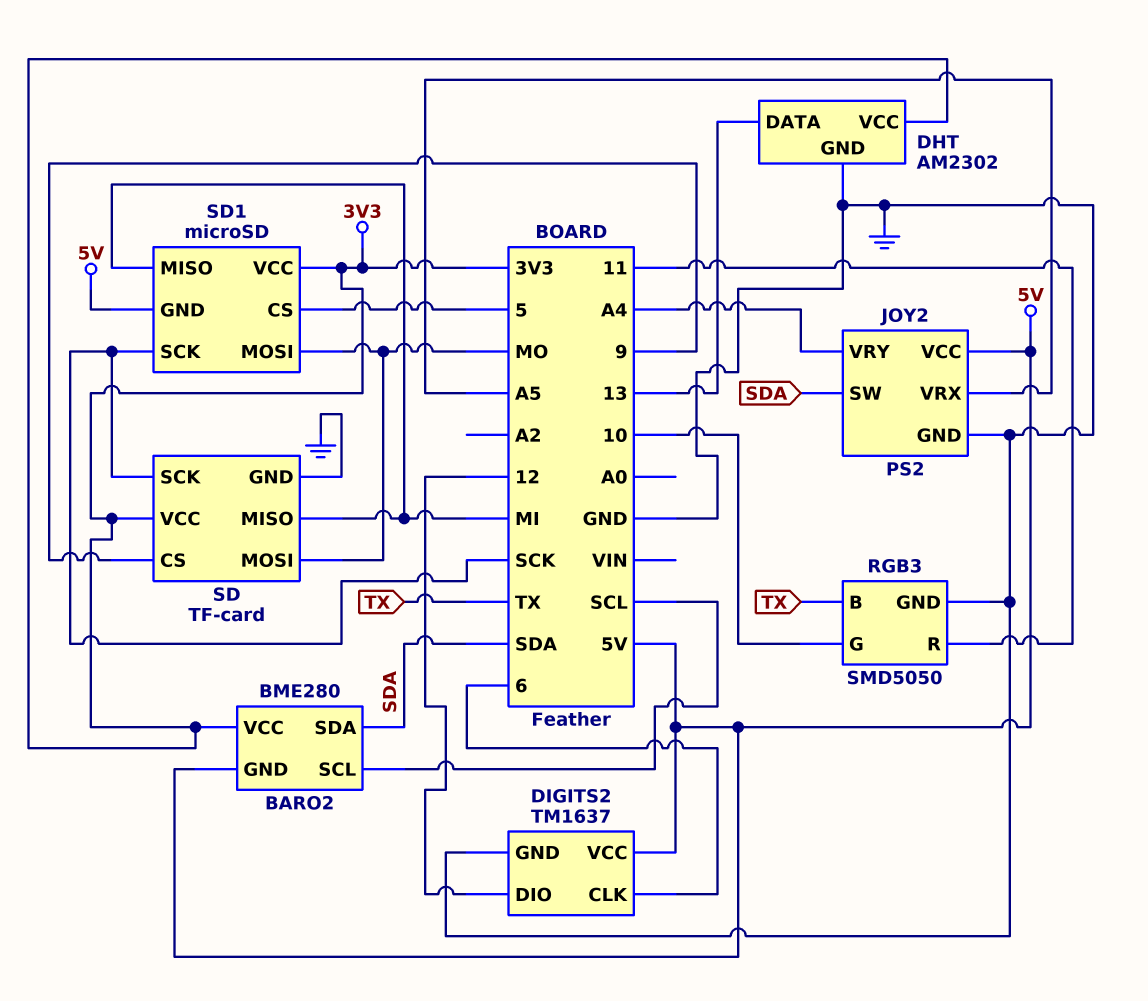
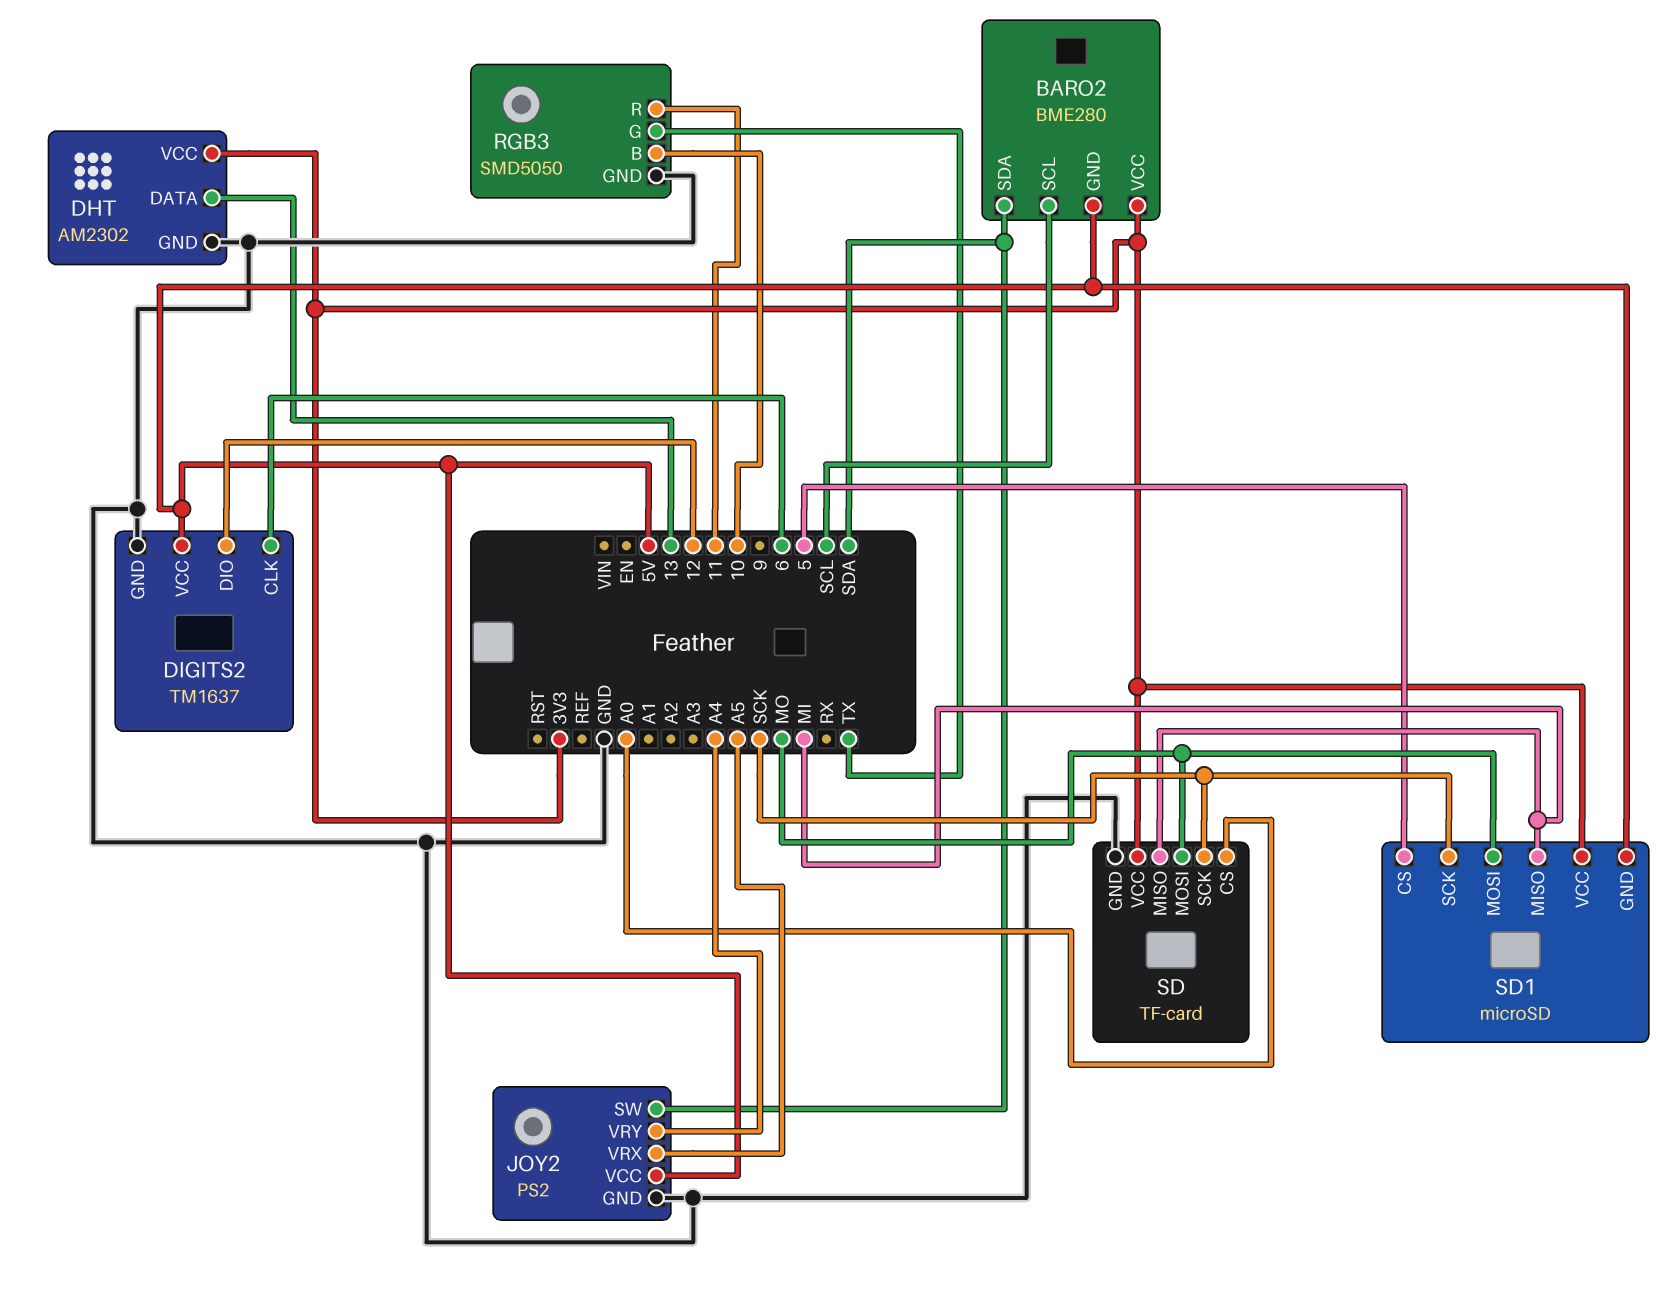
RGB3 pin B: TX -> 10
RGB3 pin G: 10 -> TX
SD pin CS: 9 -> A0

